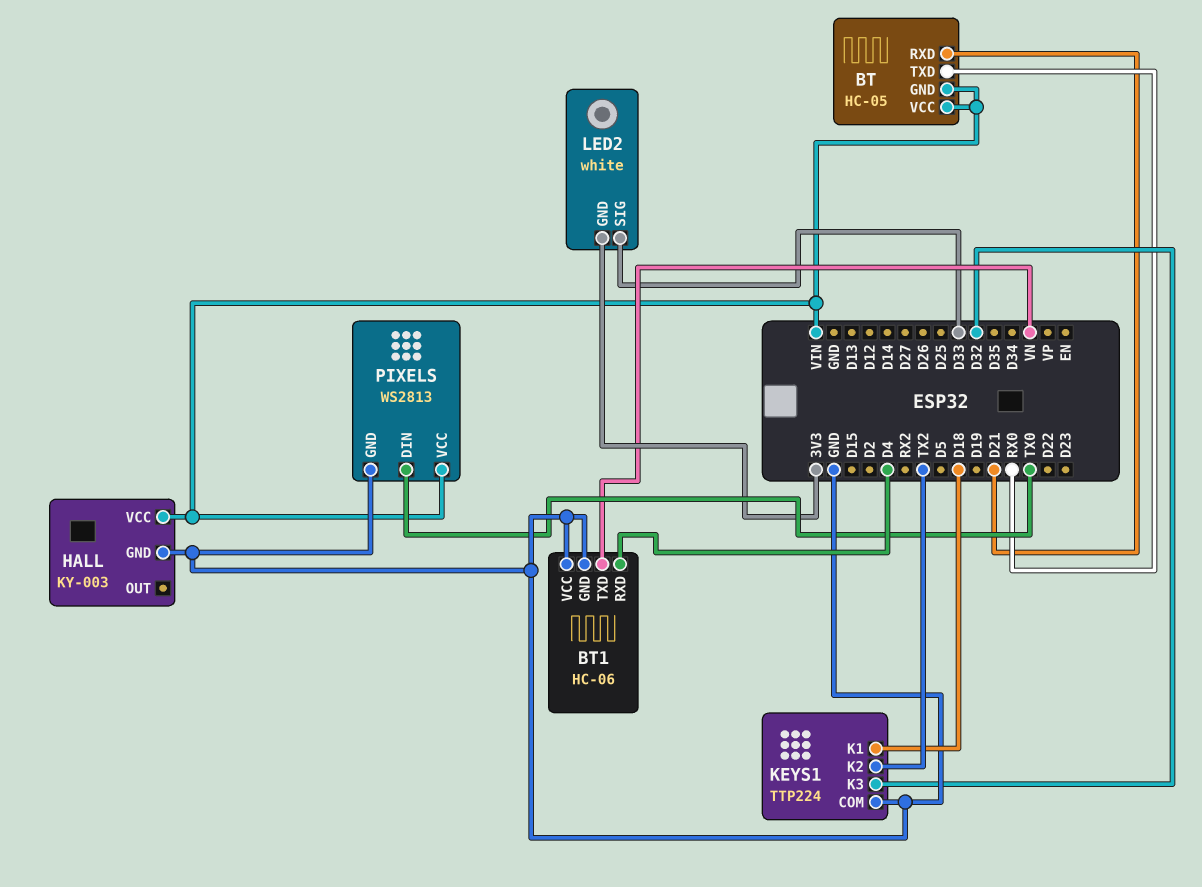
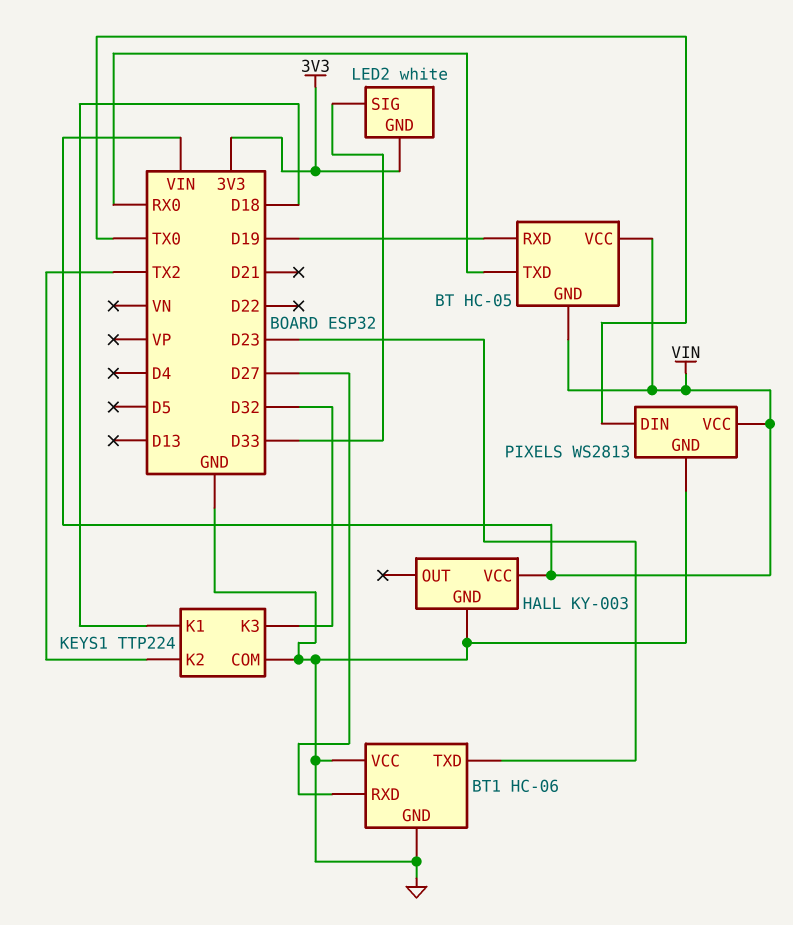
BT pin RXD: D21 -> D19
BT1 pin RXD: D4 -> D27
BT1 pin TXD: VN -> D23

